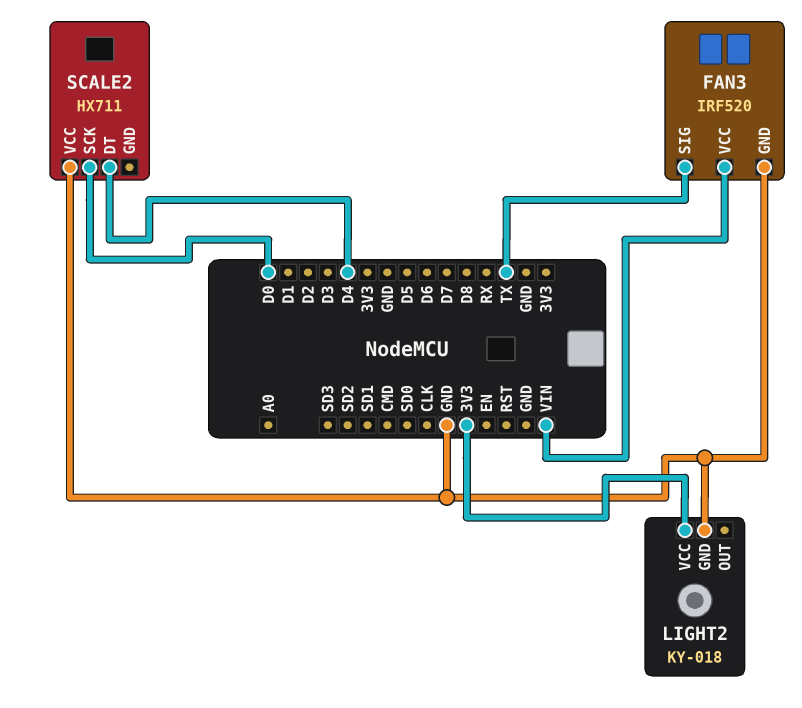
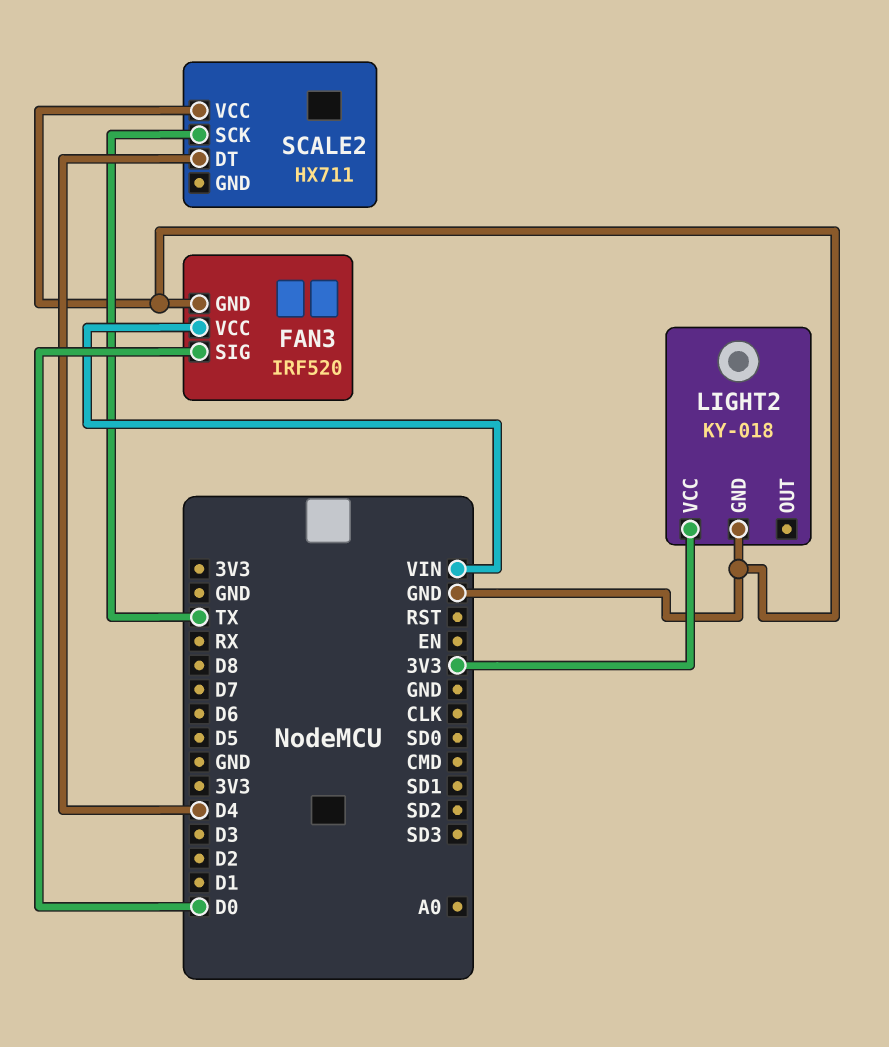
FAN3 pin SIG: TX -> D0
SCALE2 pin SCK: D0 -> TX

